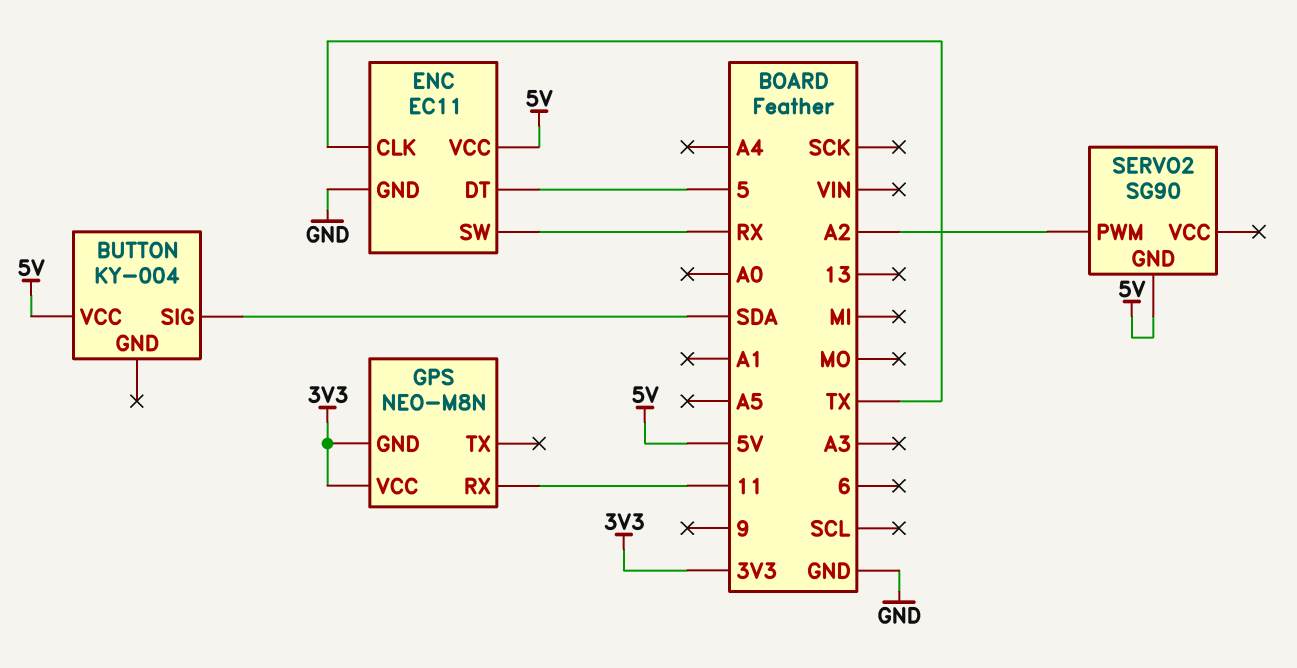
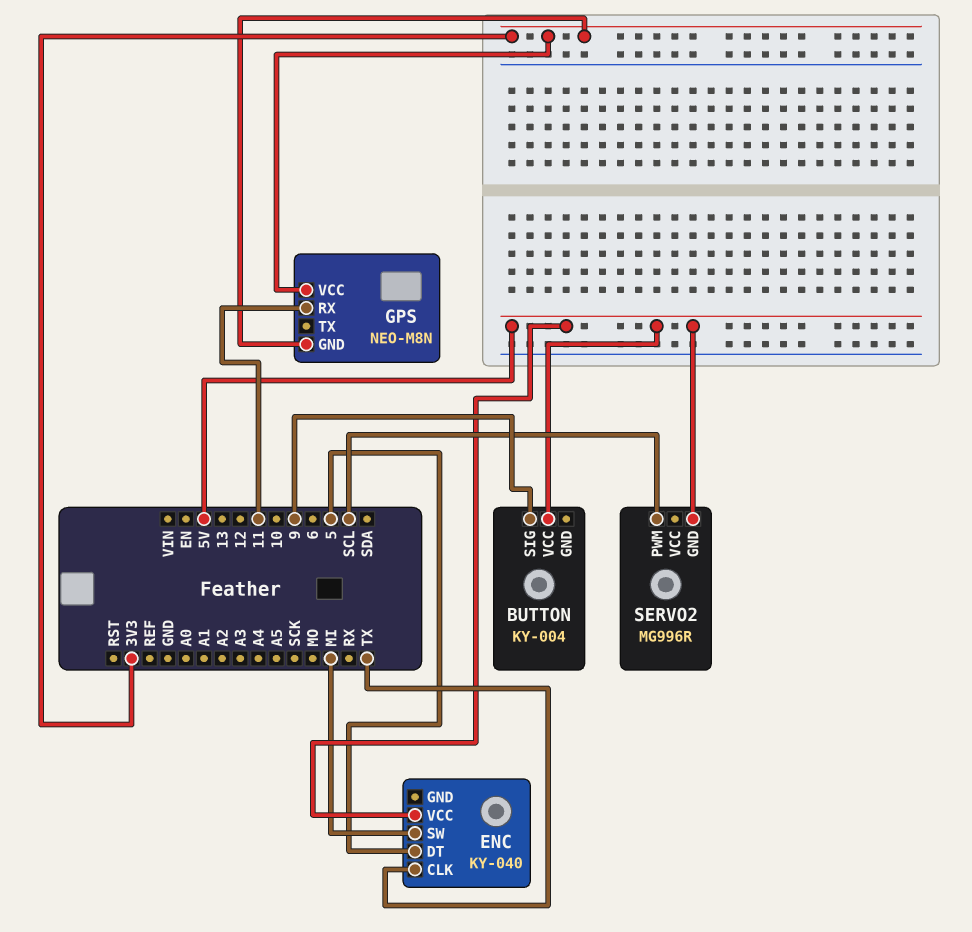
BUTTON pin SIG: SDA -> 9
ENC: EC11 -> KY-040
ENC pin GND: GND -> none
ENC pin SW: RX -> MI
SERVO2: SG90 -> MG996R
SERVO2 pin PWM: A2 -> SCL

